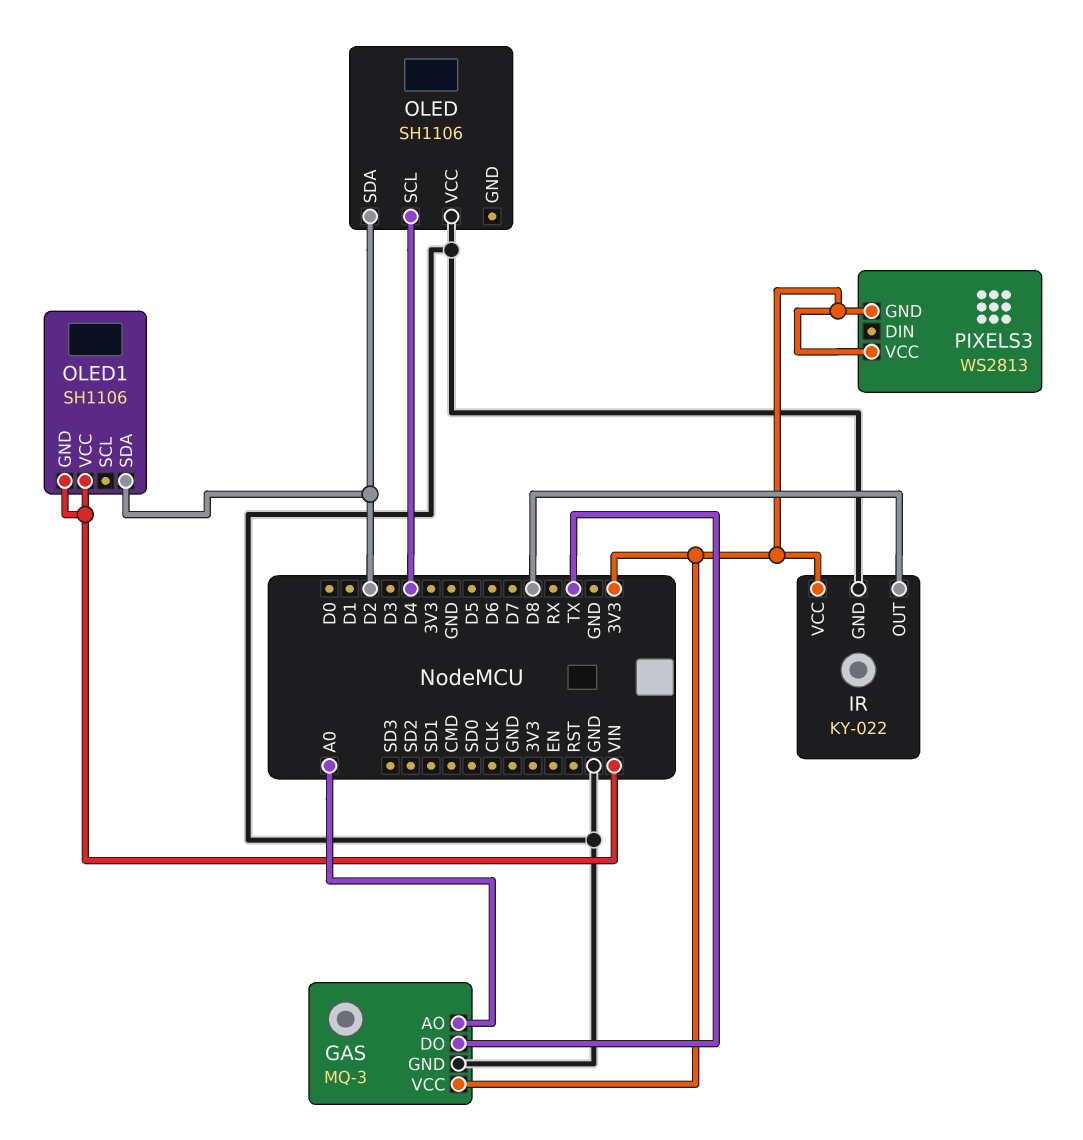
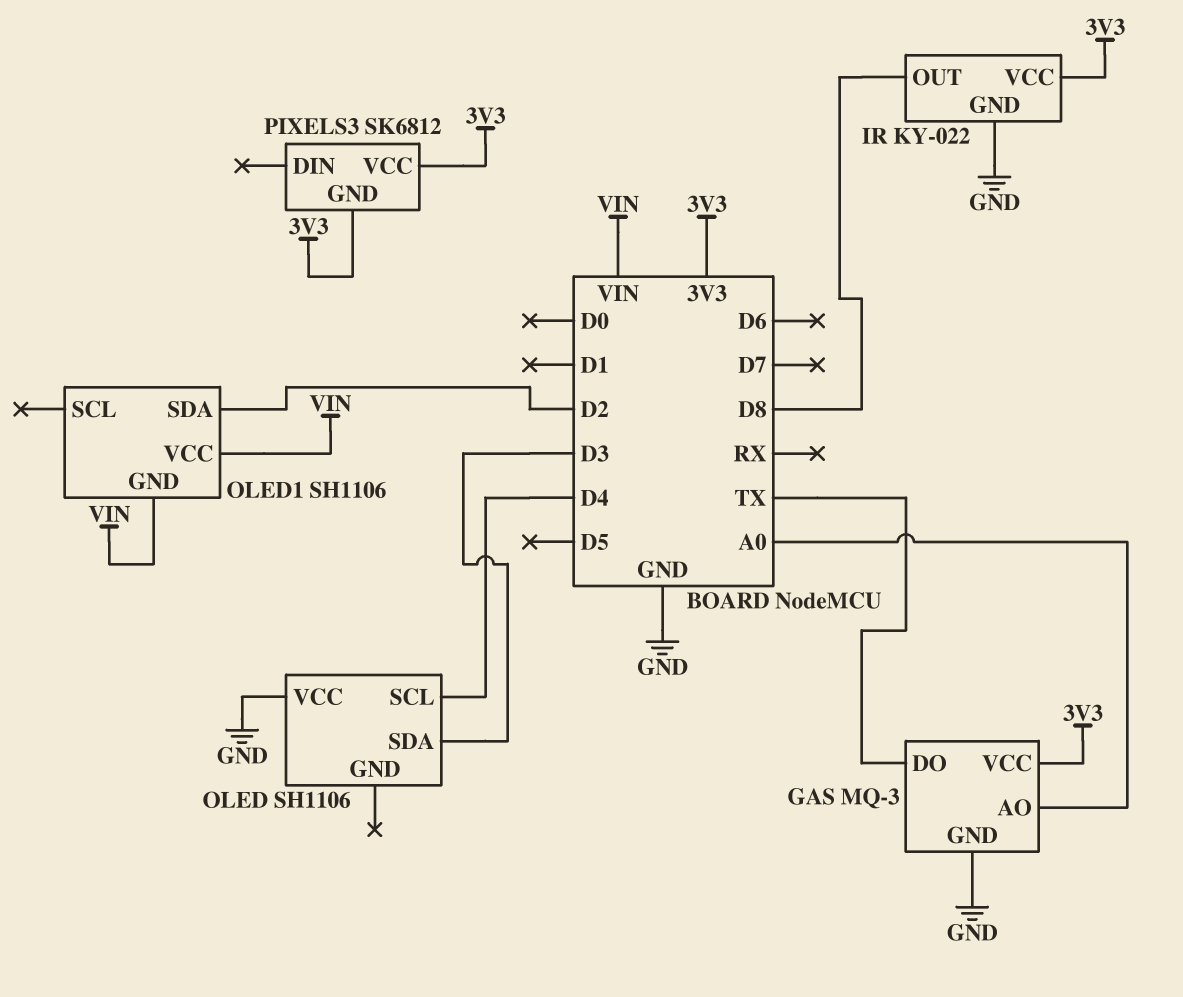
OLED pin SDA: D2 -> D3
PIXELS3: WS2813 -> SK6812

